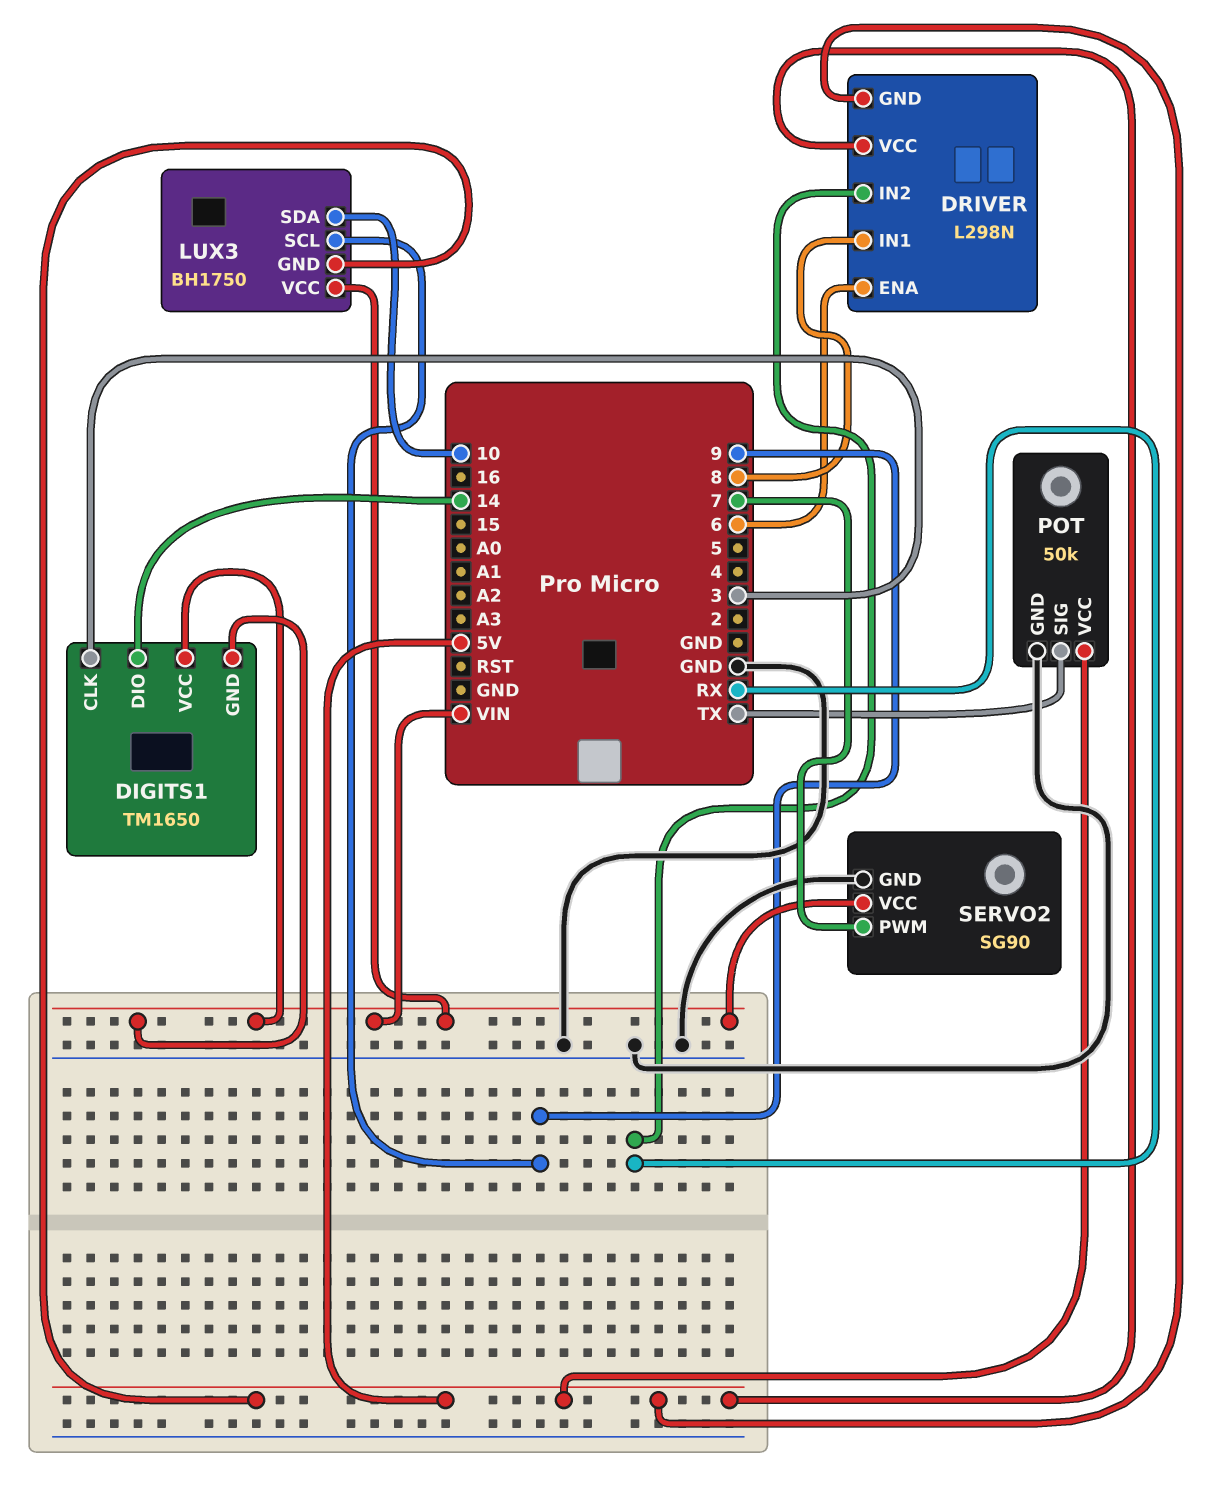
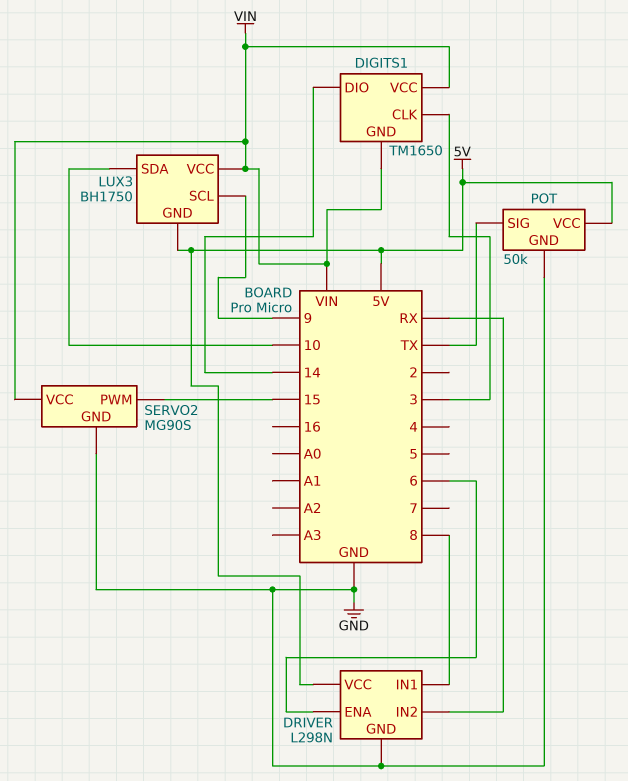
DRIVER pin GND: 5V -> GND
SERVO2: SG90 -> MG90S
SERVO2 pin PWM: 7 -> 15

